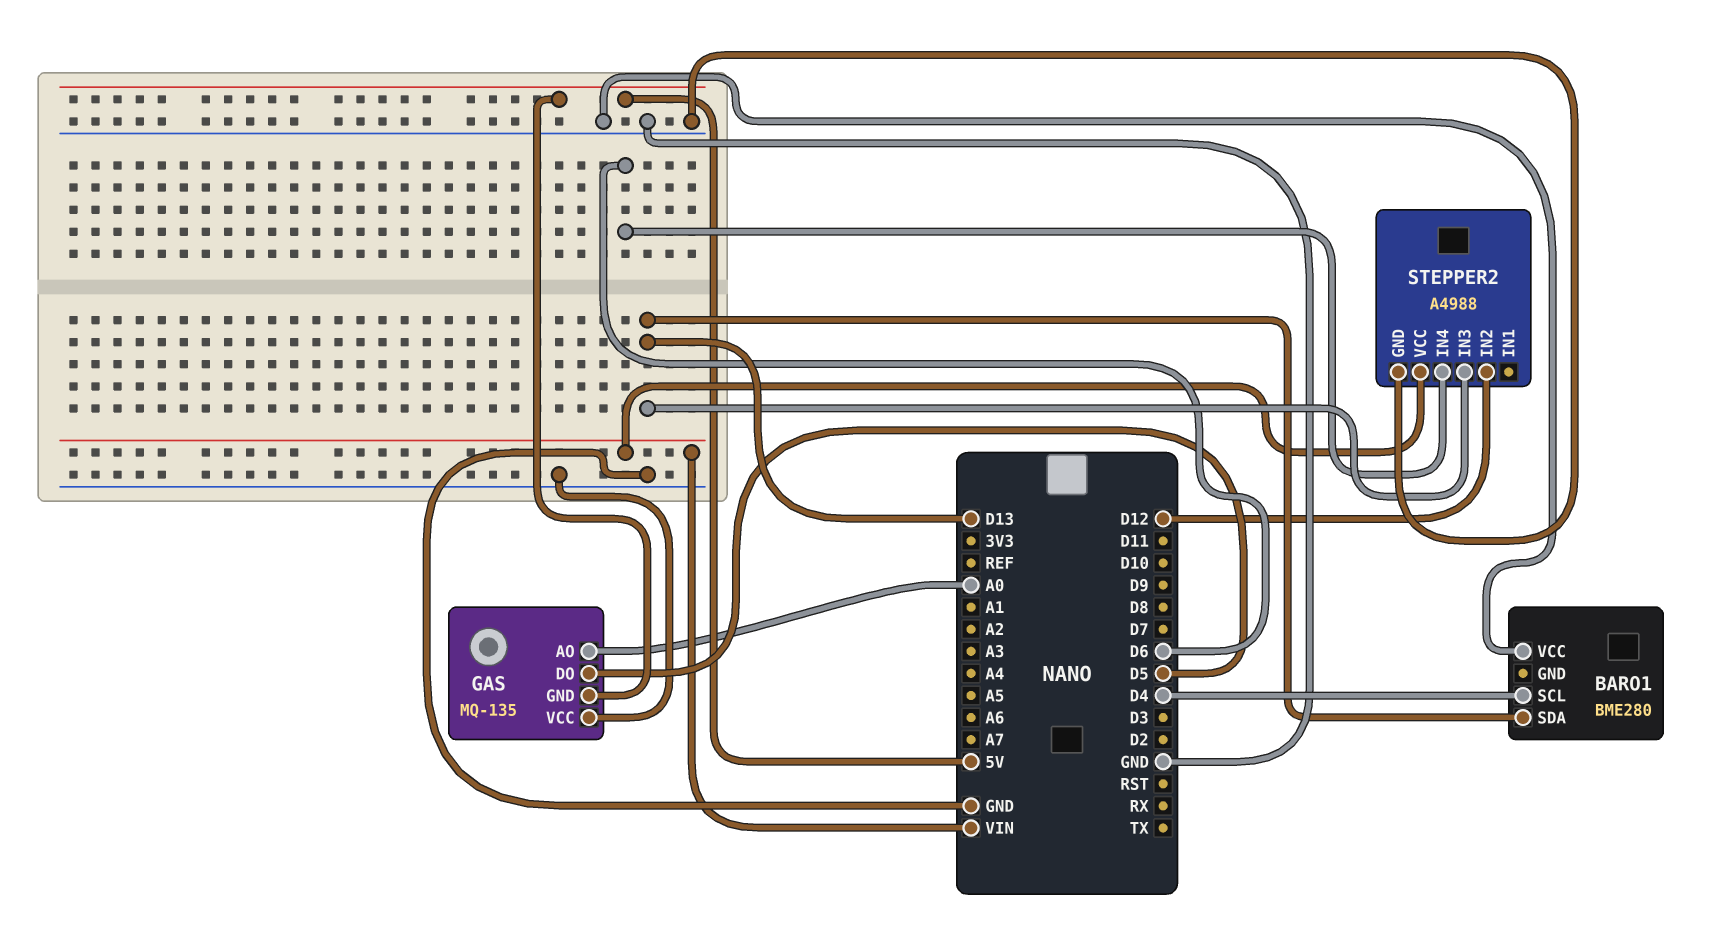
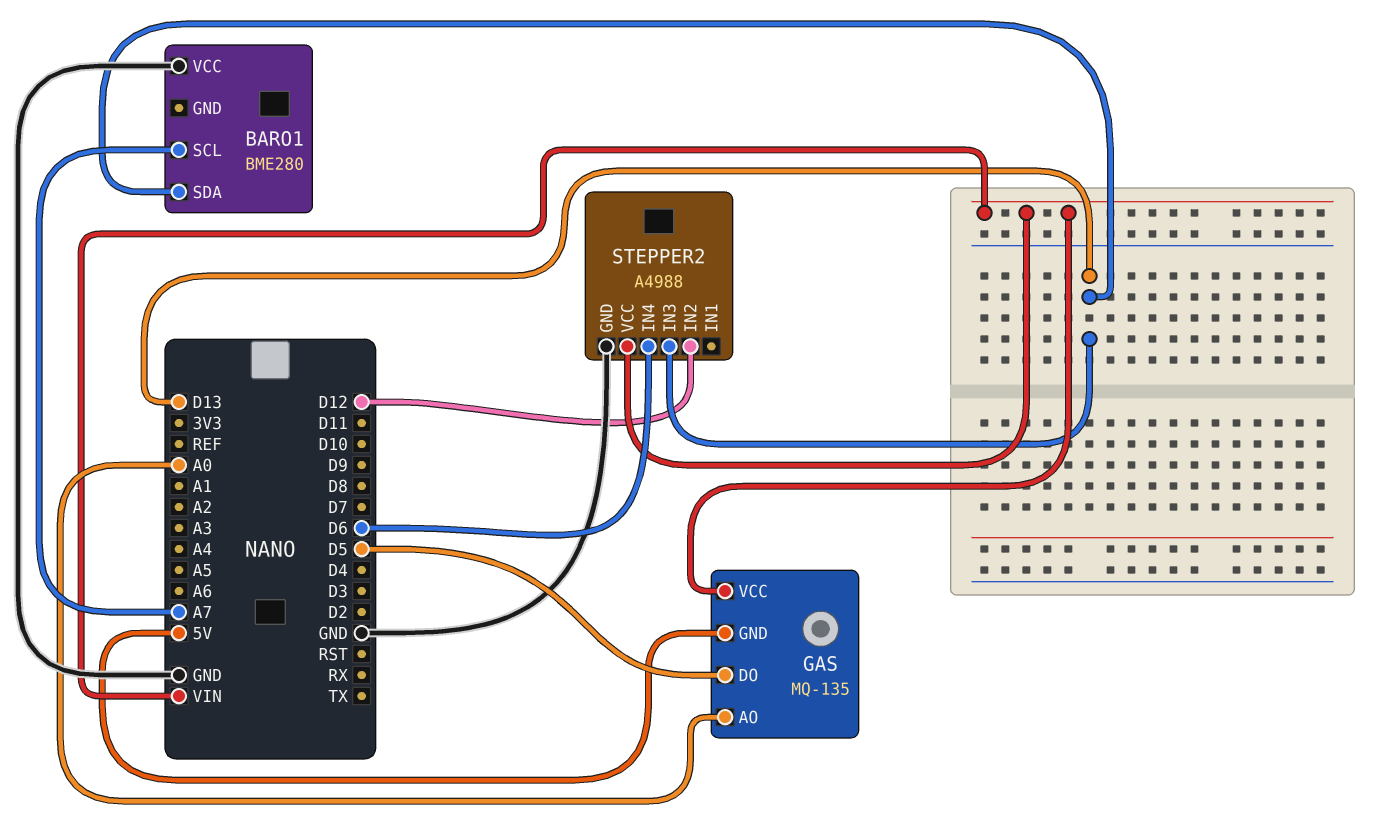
BARO1 pin SCL: D4 -> A7
GAS pin VCC: GND -> VIN

